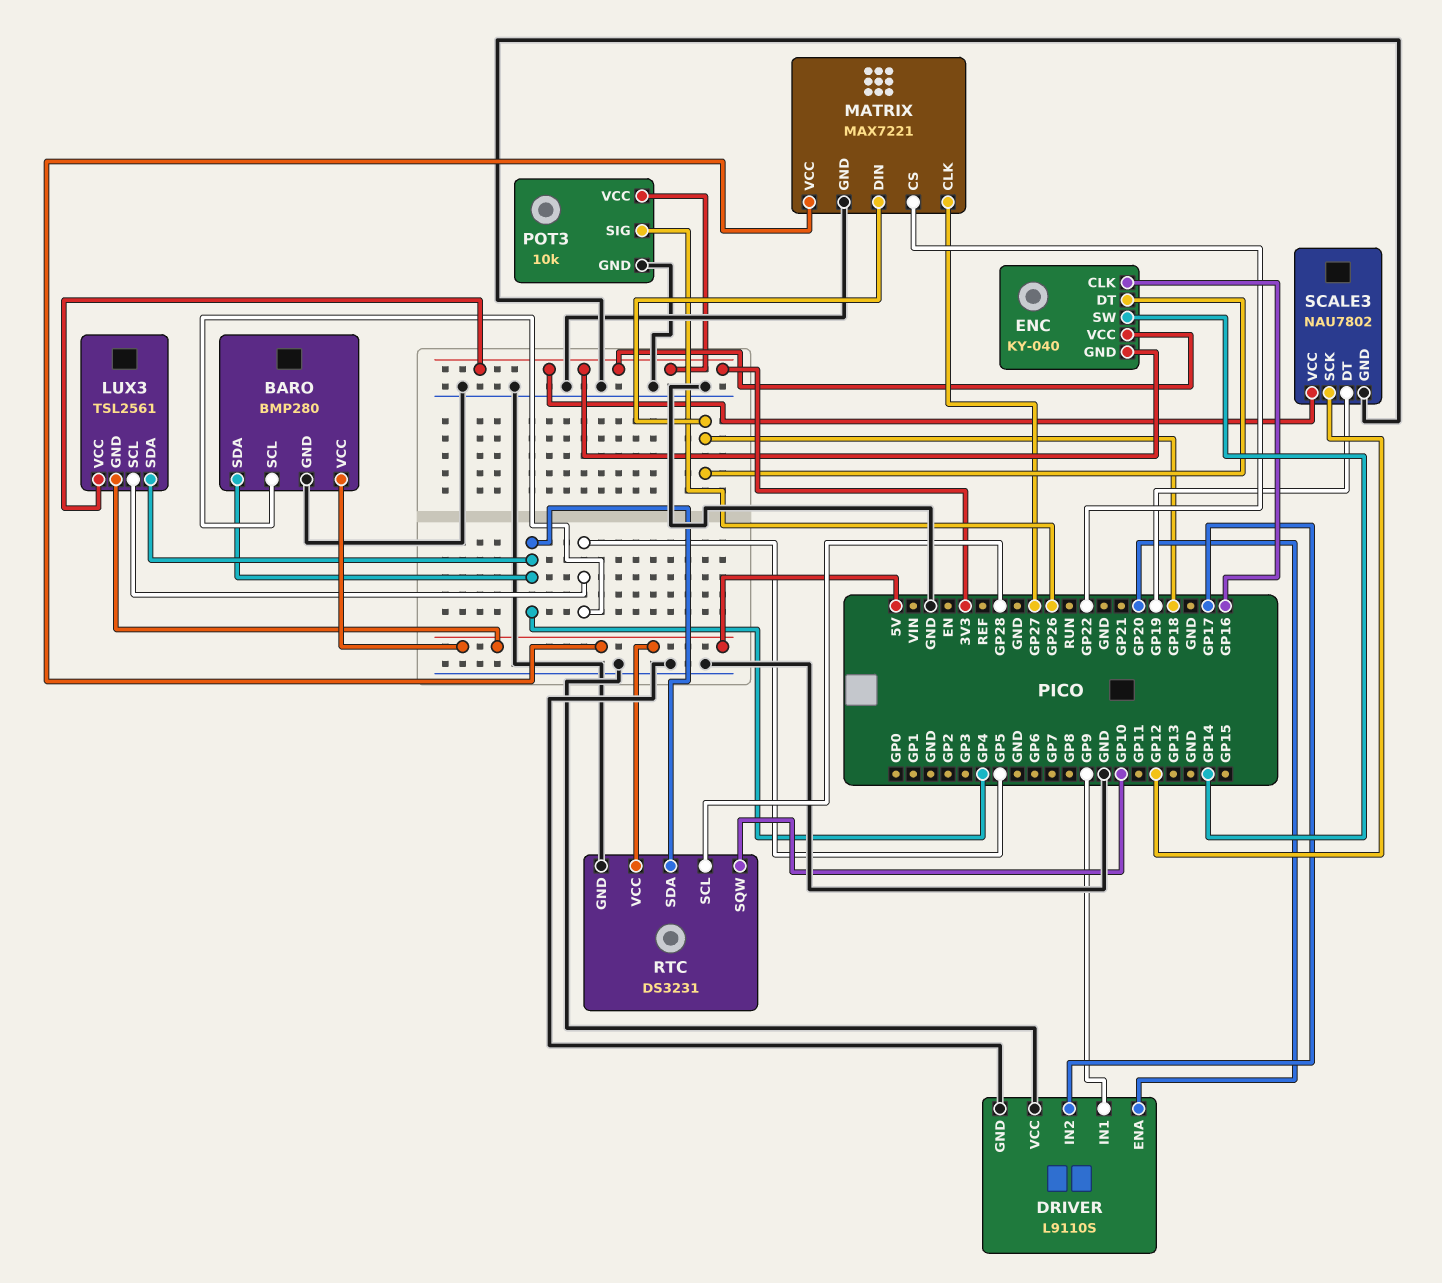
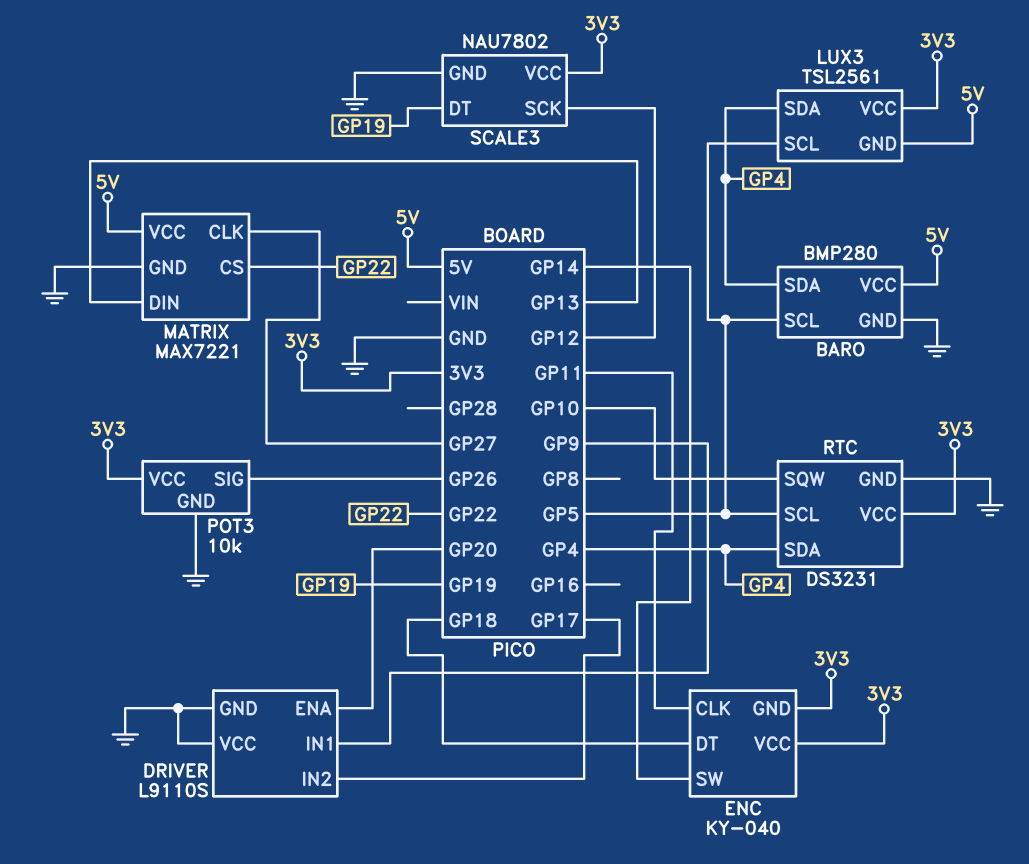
ENC pin CLK: GP16 -> GP11
MATRIX pin DIN: GP18 -> GP13
RTC pin SCL: GP28 -> GP5
RTC pin VCC: 5V -> 3V3

